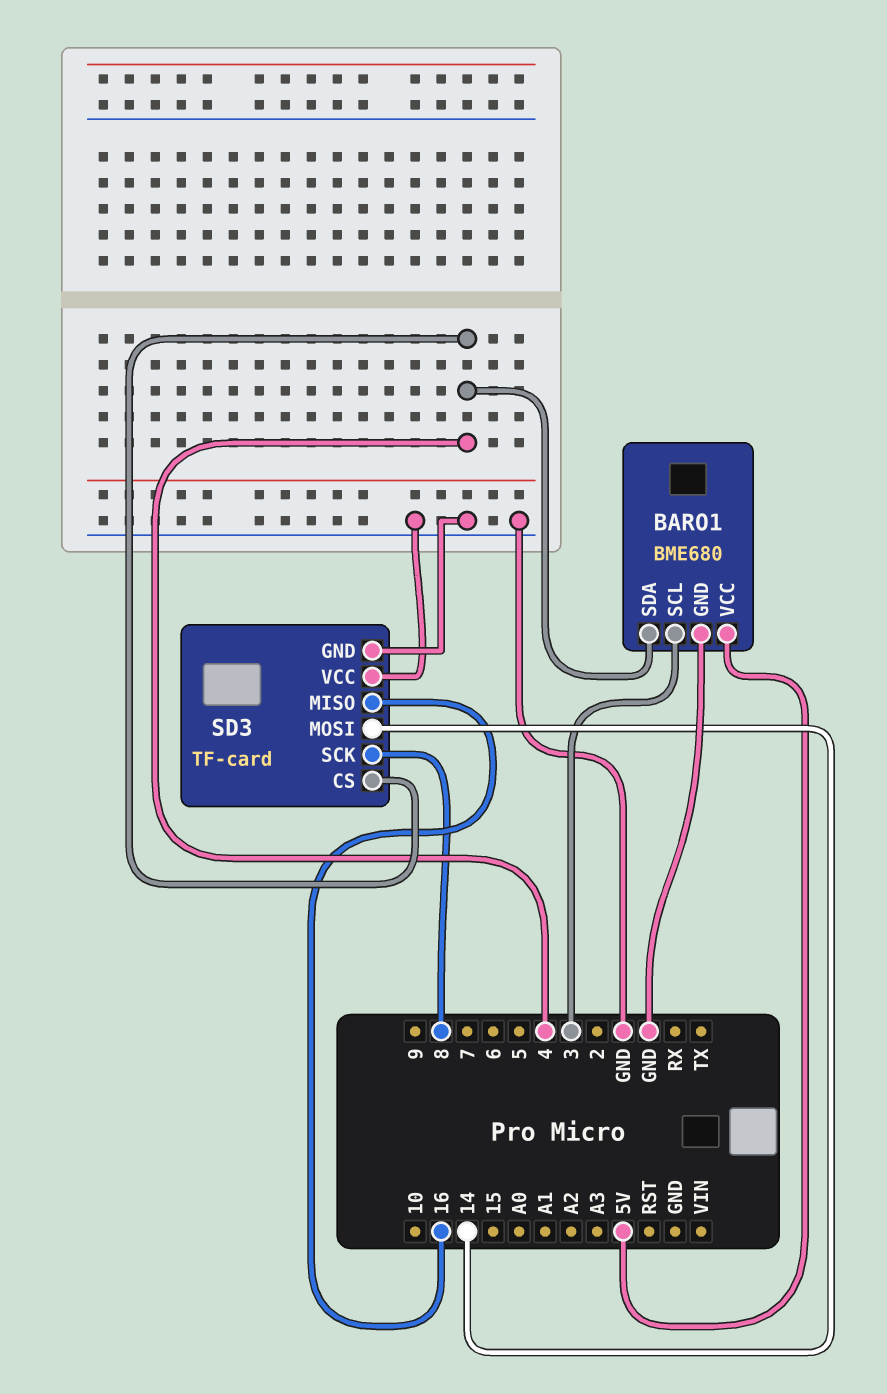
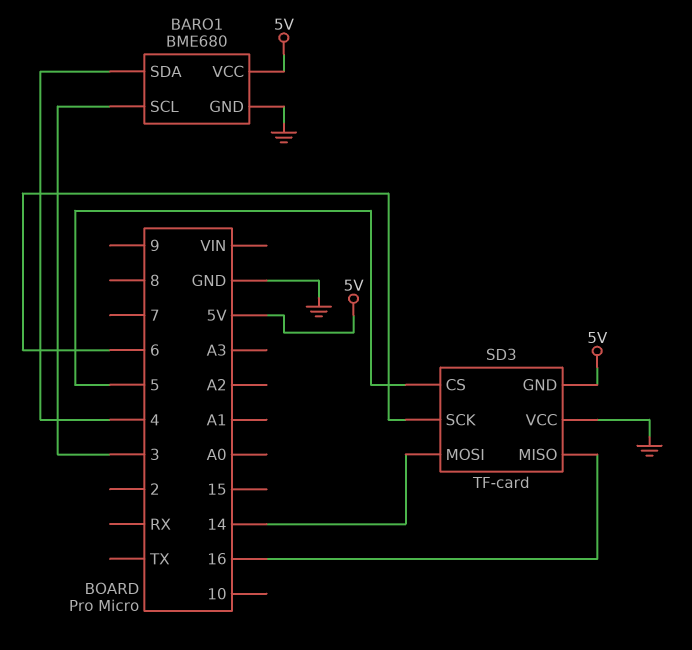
SD3 pin CS: 4 -> 5
SD3 pin GND: GND -> 5V
SD3 pin SCK: 8 -> 6

